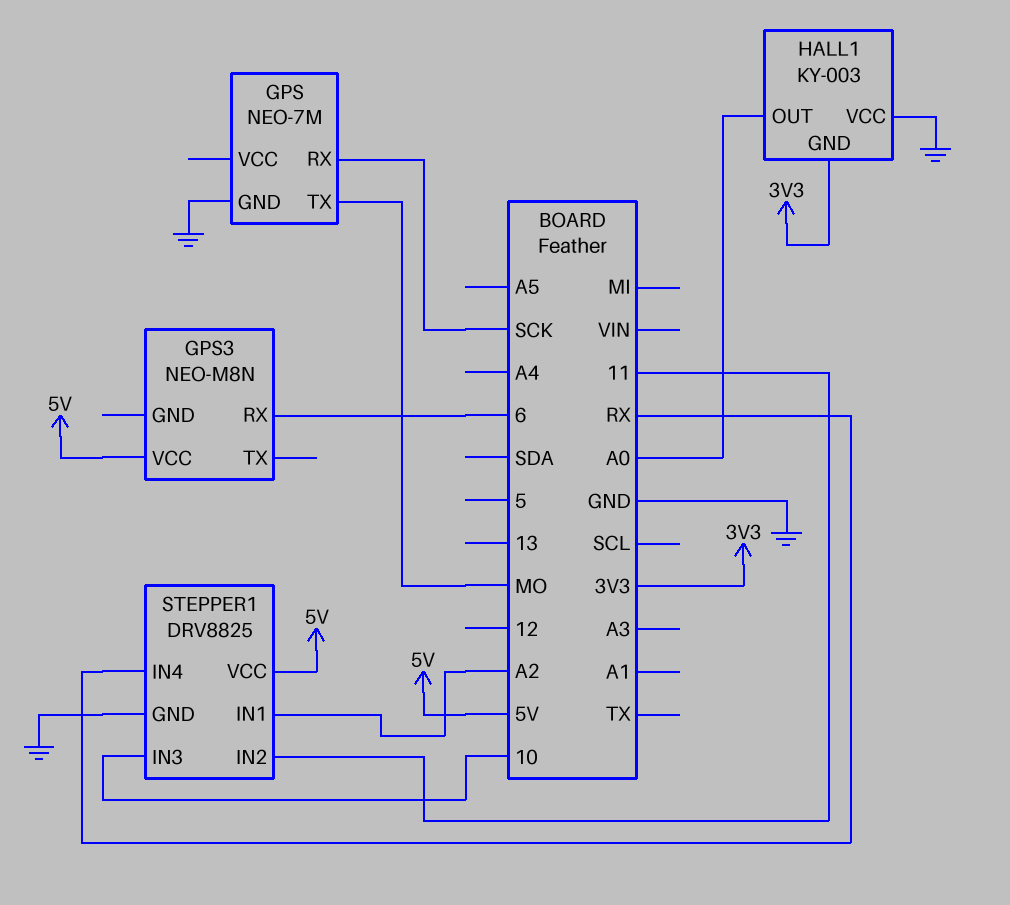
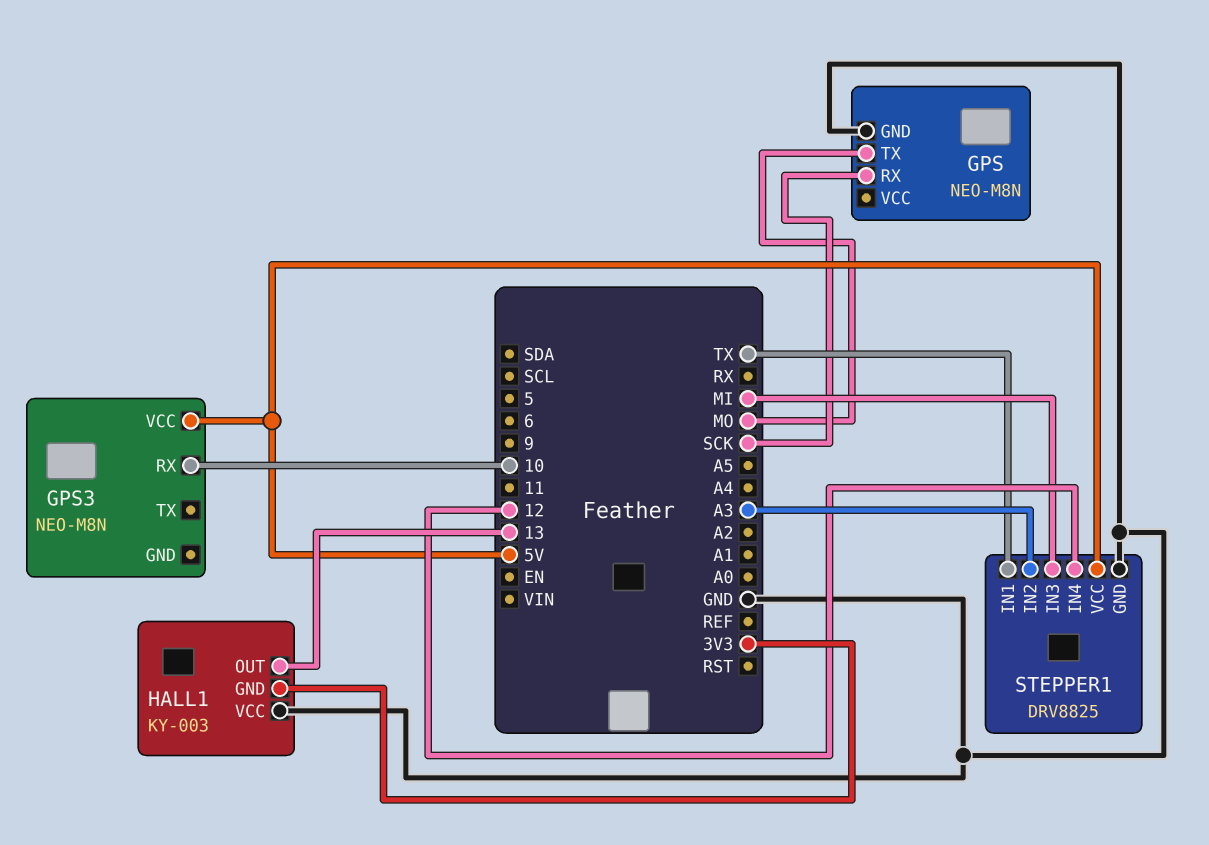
GPS: NEO-7M -> NEO-M8N
GPS3 pin RX: 6 -> 10
HALL1 pin OUT: A0 -> 13
STEPPER1 pin IN1: A2 -> TX
STEPPER1 pin IN2: 11 -> A3
STEPPER1 pin IN3: 10 -> MI
STEPPER1 pin IN4: RX -> 12

